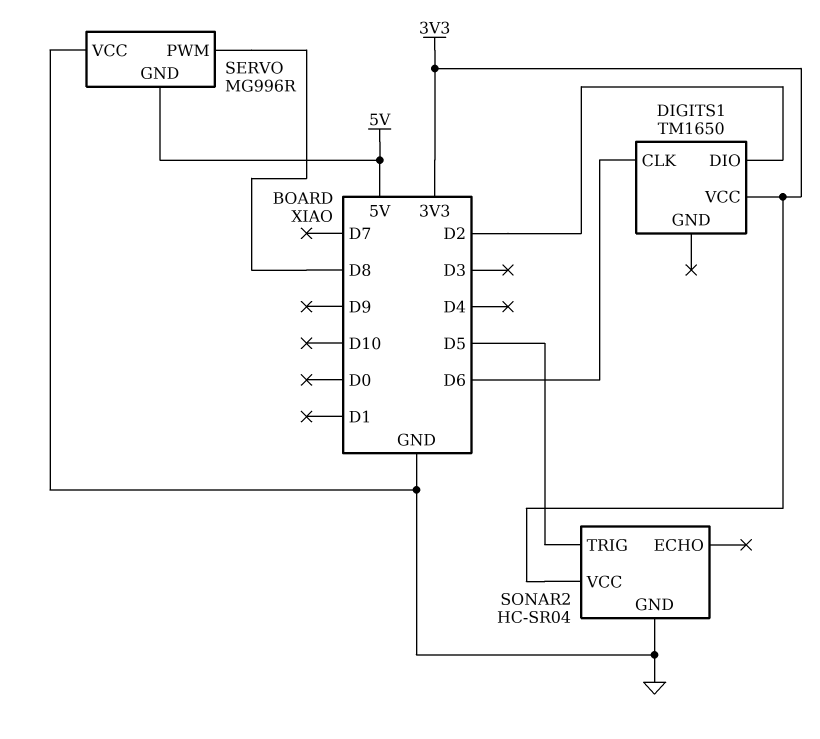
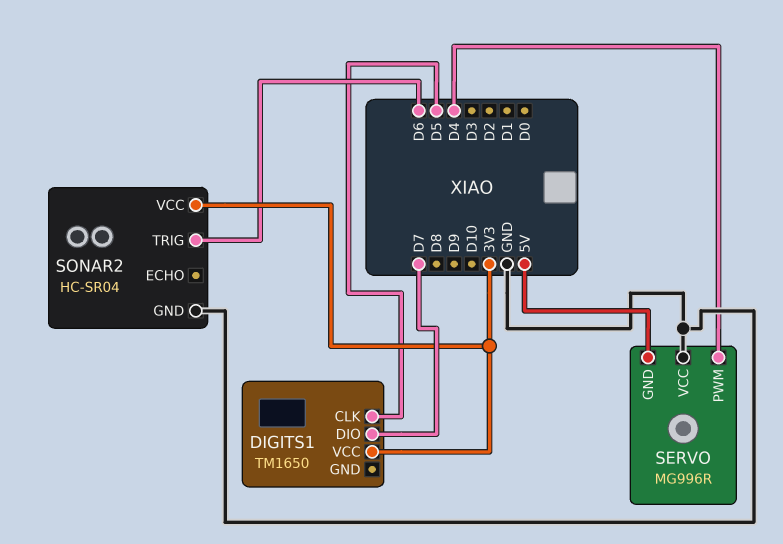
DIGITS1 pin CLK: D6 -> D5
DIGITS1 pin DIO: D2 -> D7
SERVO pin PWM: D8 -> D4
SONAR2 pin TRIG: D5 -> D6

